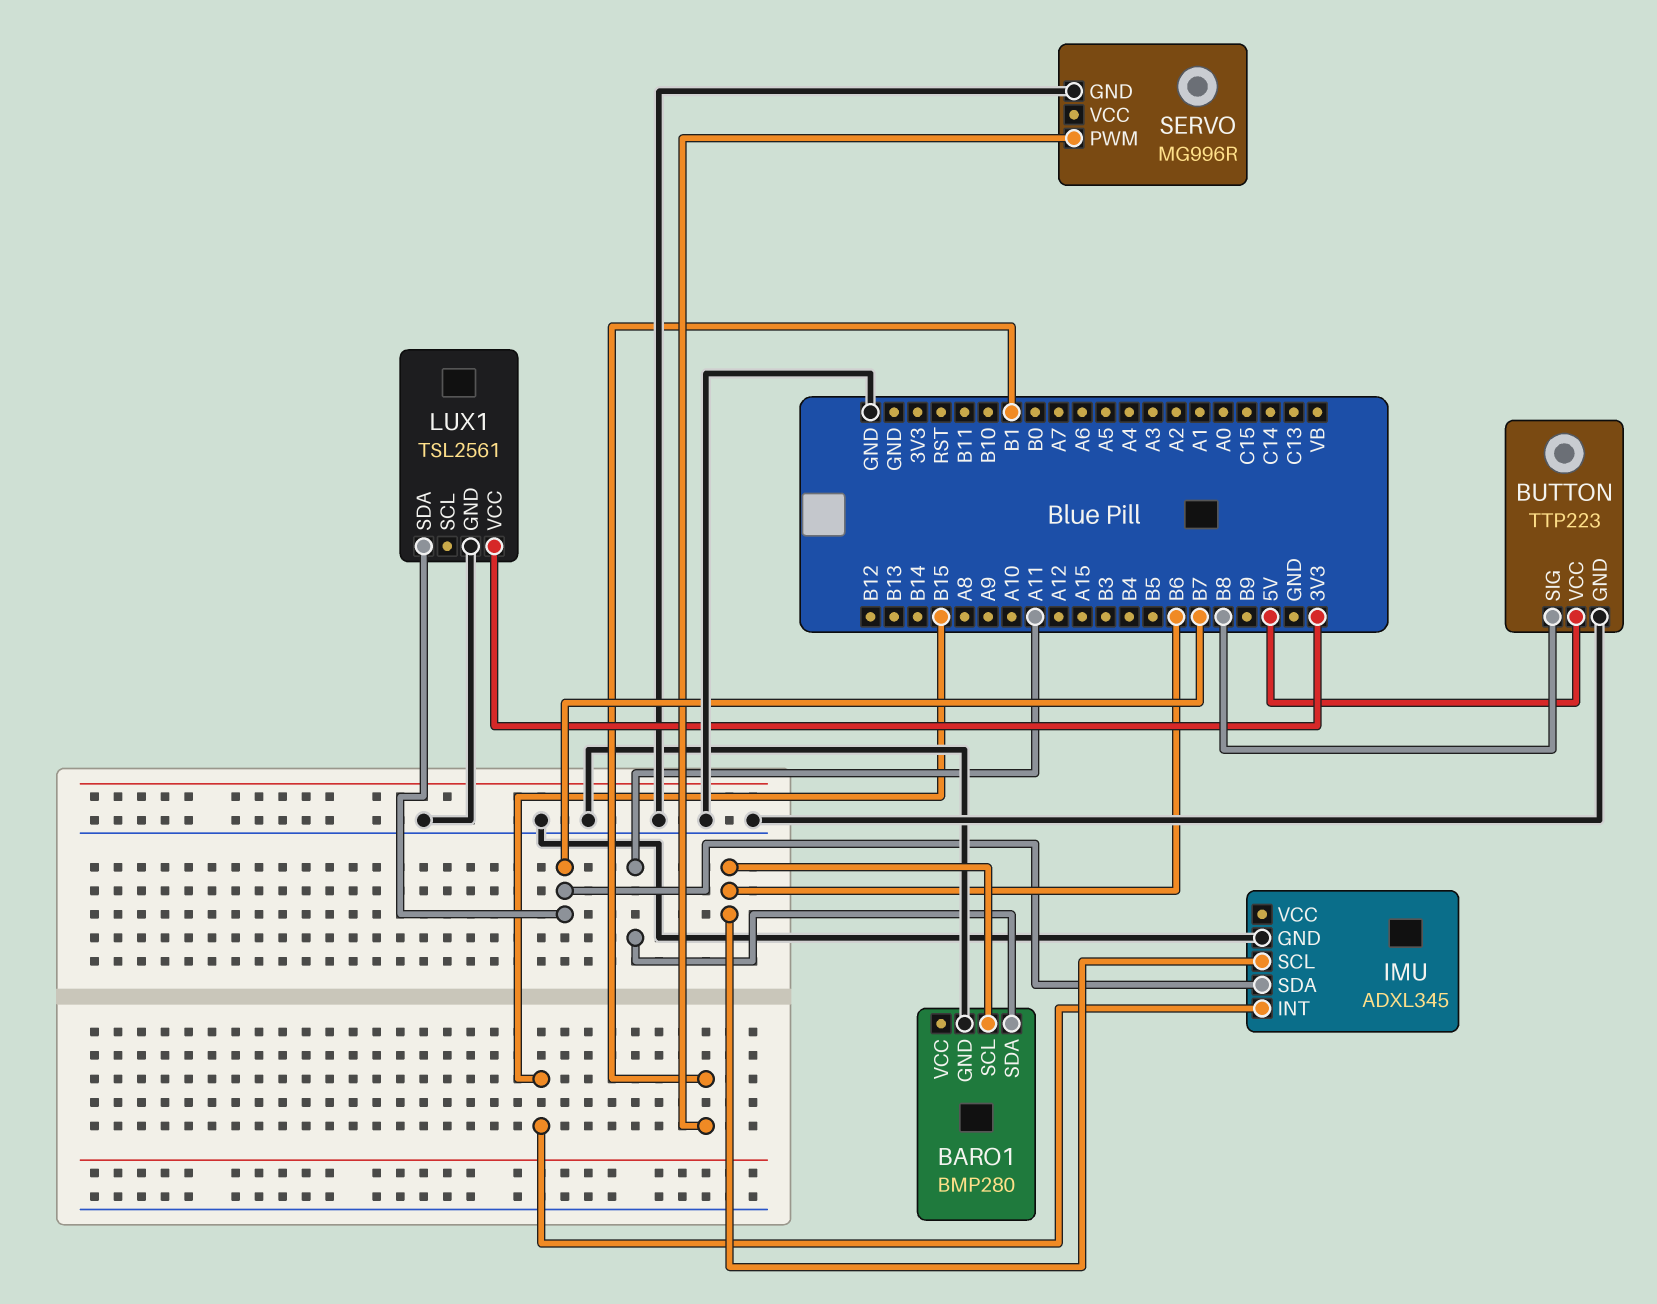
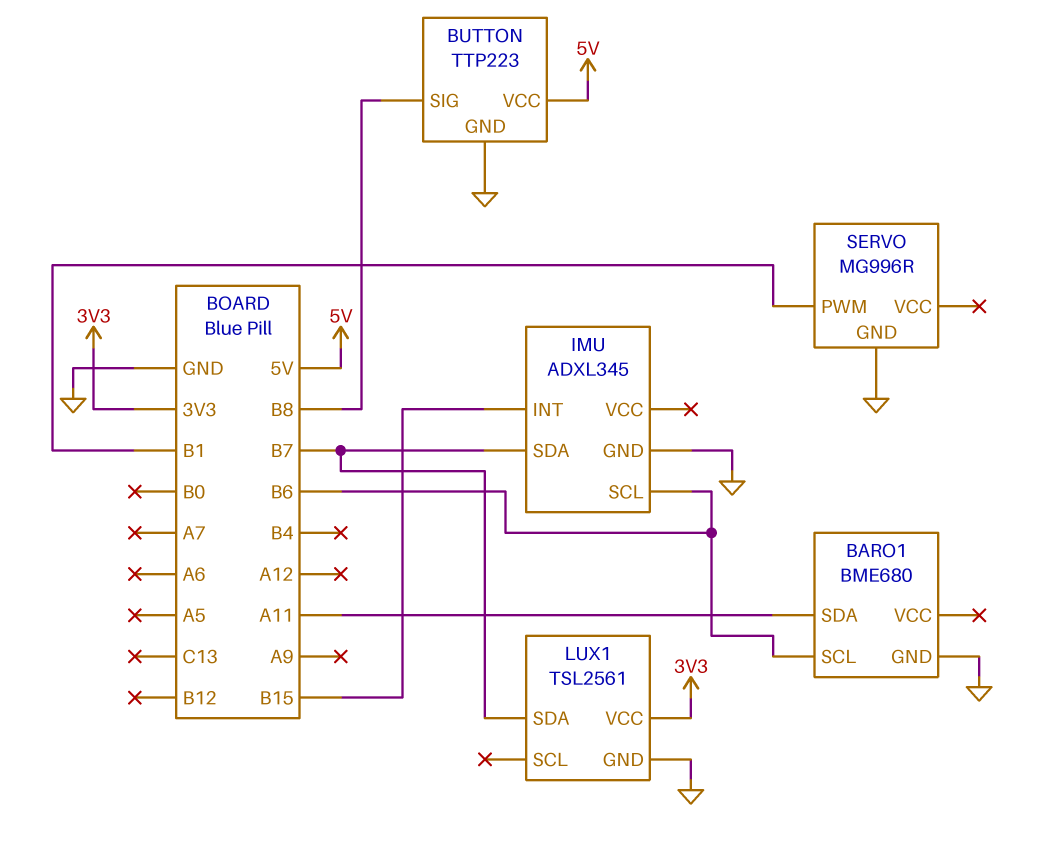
BARO1: BMP280 -> BME680

